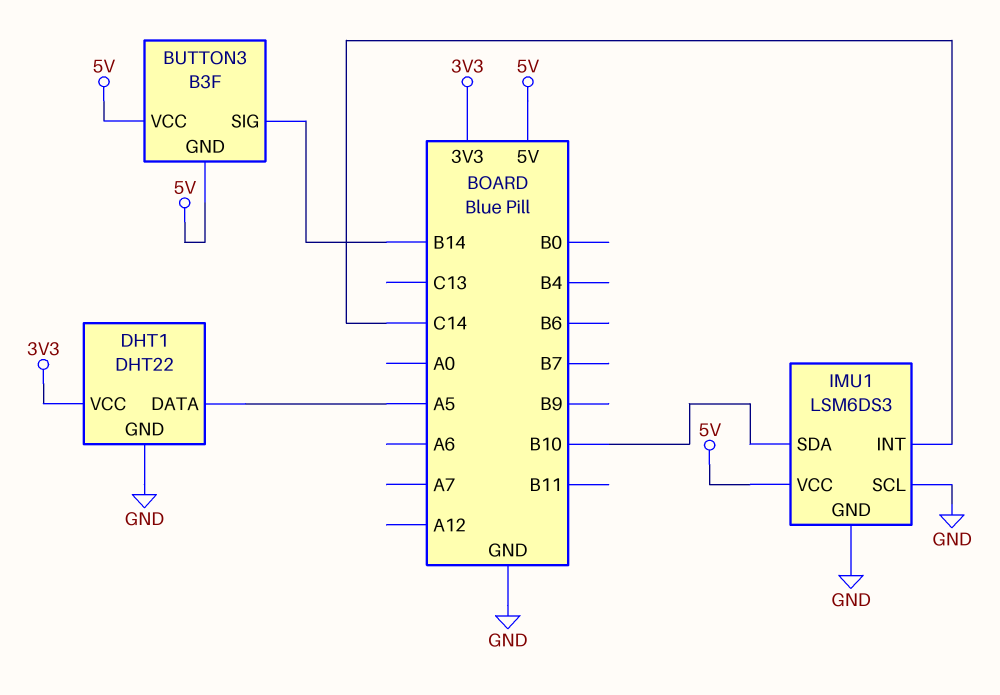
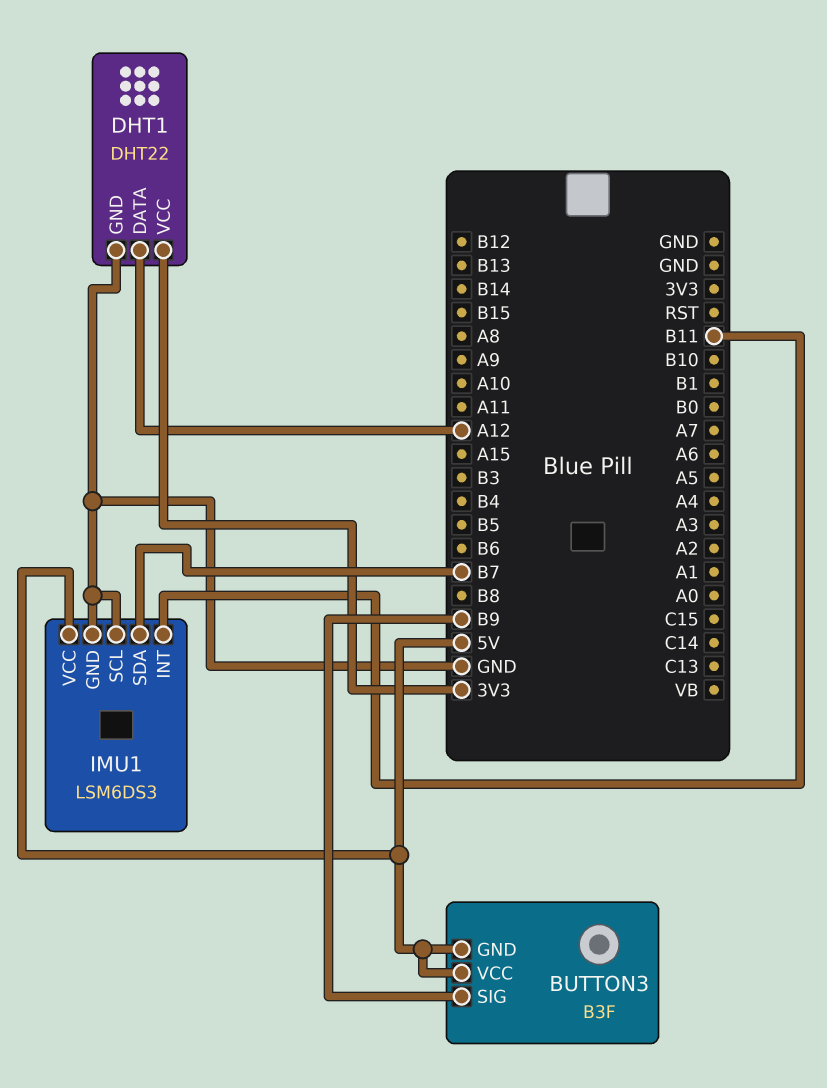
BUTTON3 pin SIG: B14 -> B9
DHT1 pin DATA: A5 -> A12
IMU1 pin INT: C14 -> B11
IMU1 pin SDA: B10 -> B7

